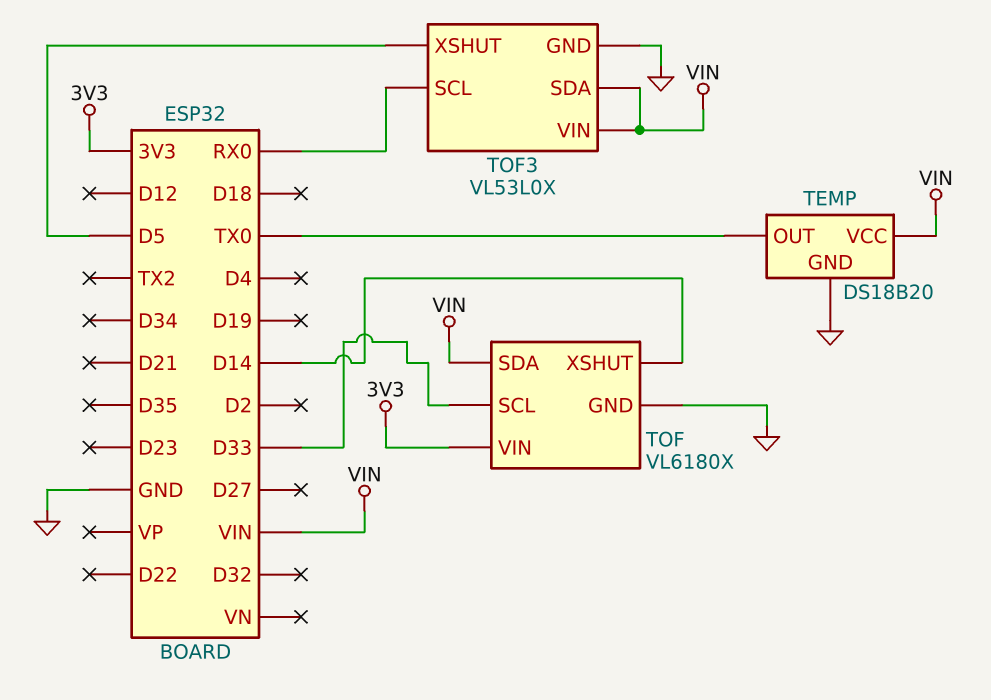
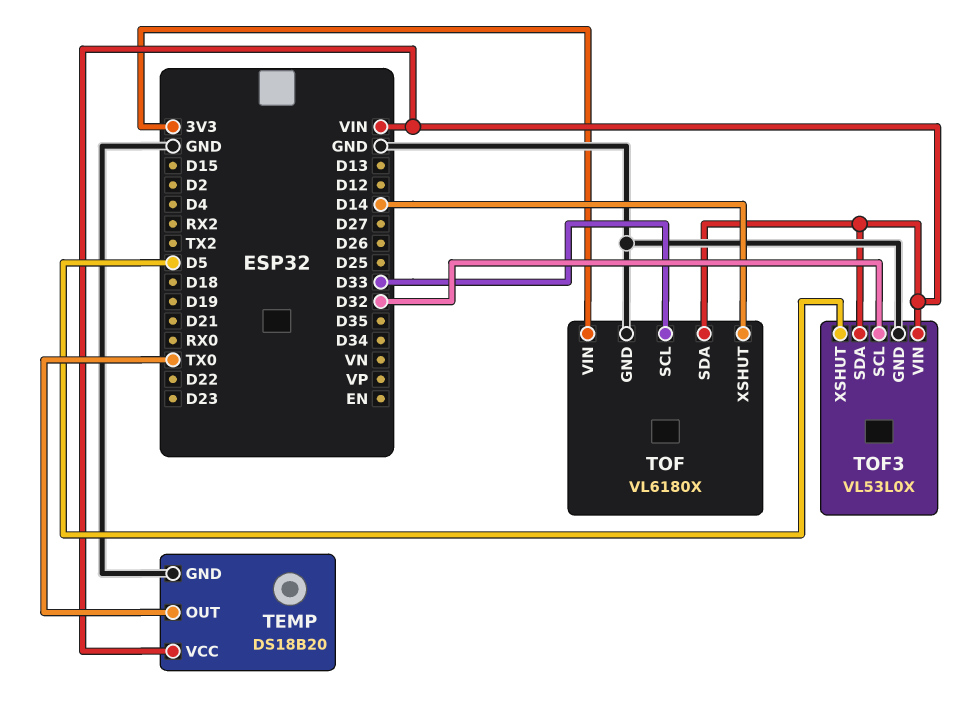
TOF3 pin SCL: RX0 -> D32

